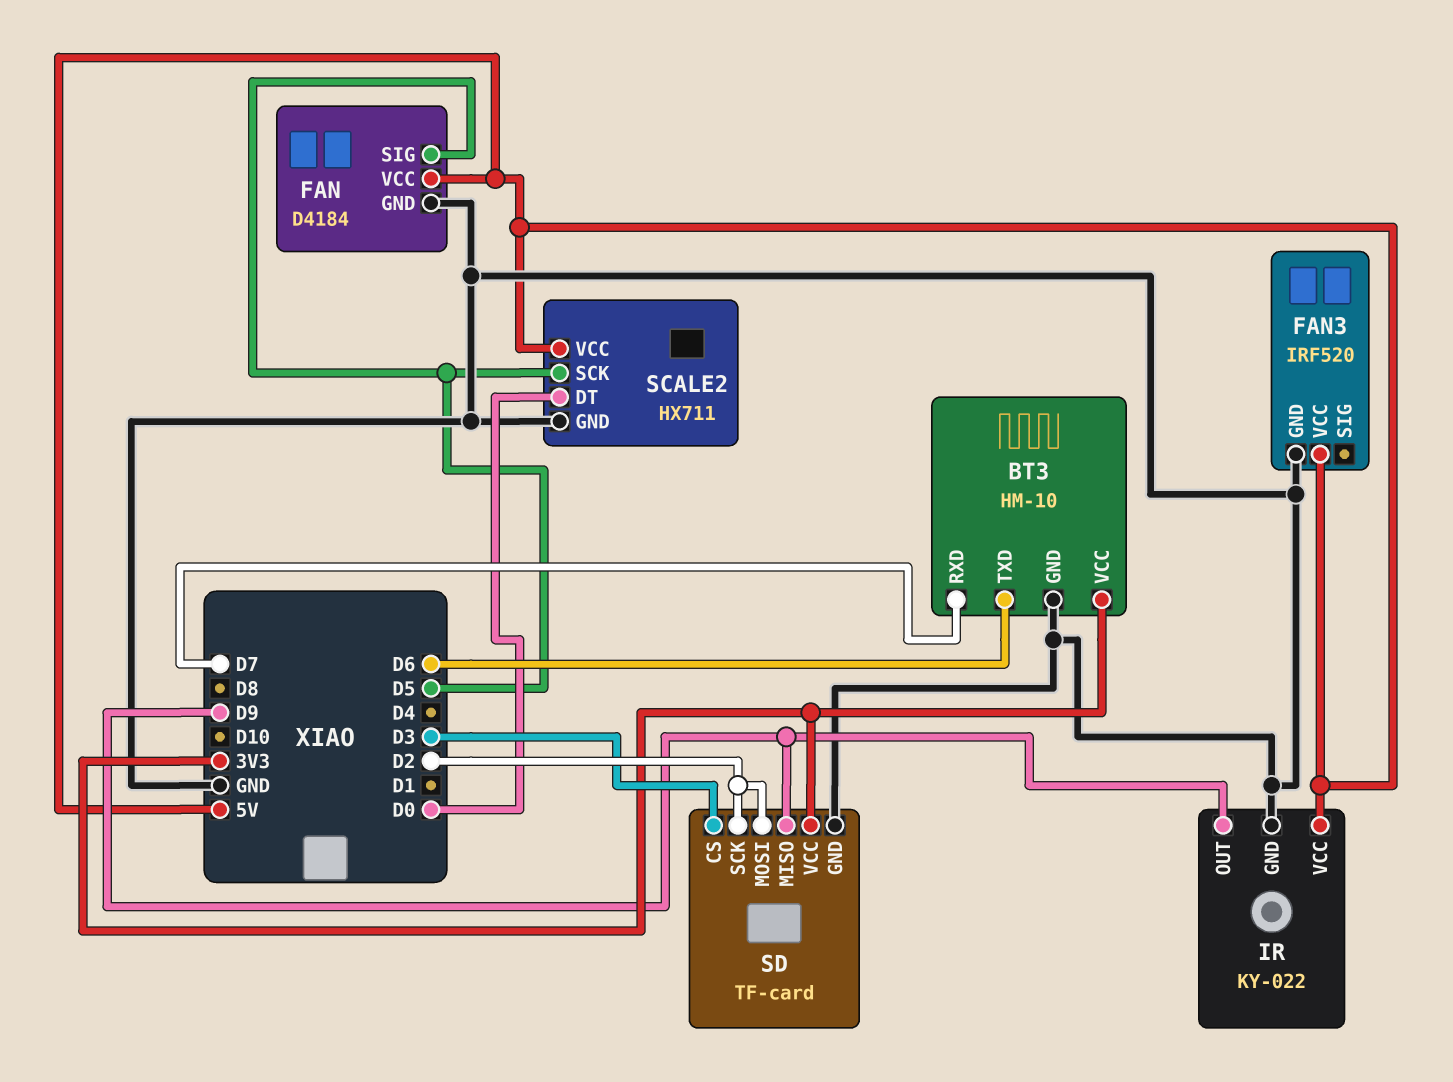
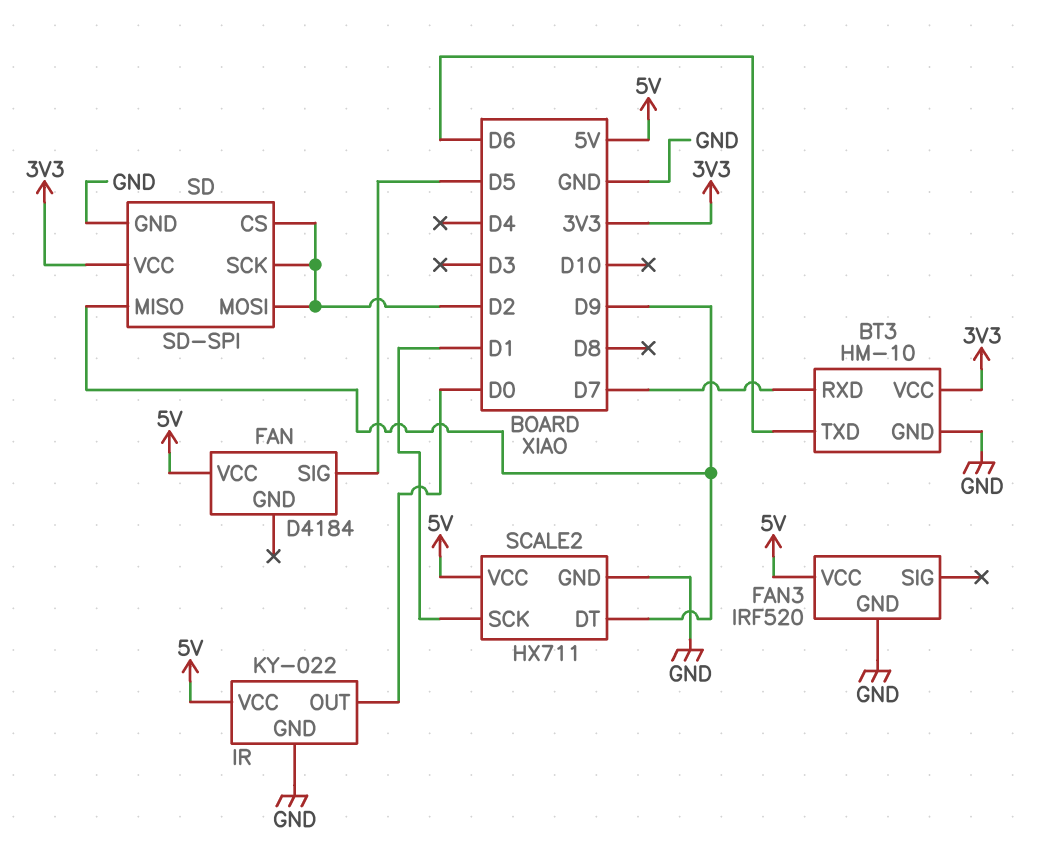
FAN pin GND: GND -> none
IR pin OUT: D9 -> D0
SCALE2 pin DT: D0 -> D9
SCALE2 pin SCK: D5 -> D1
SD: TF-card -> SD-SPI
SD pin CS: D3 -> D2

